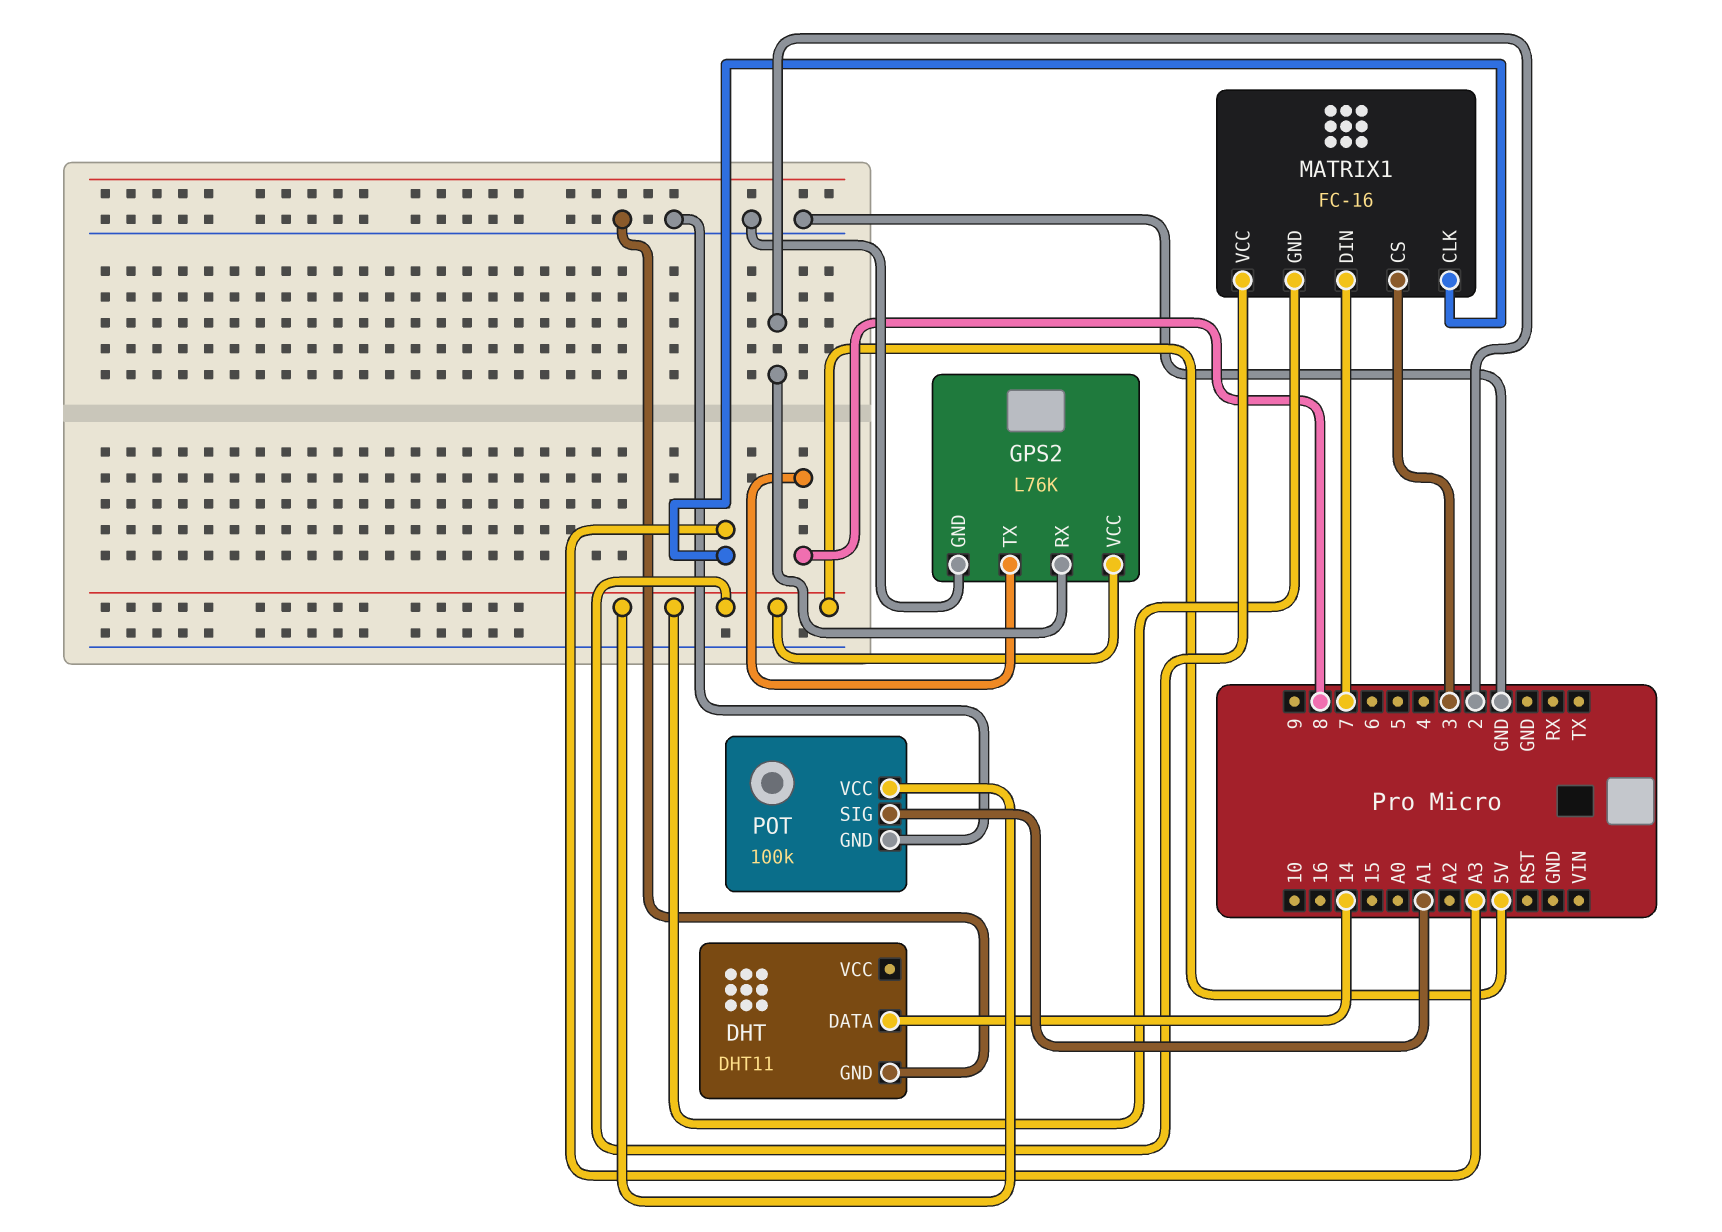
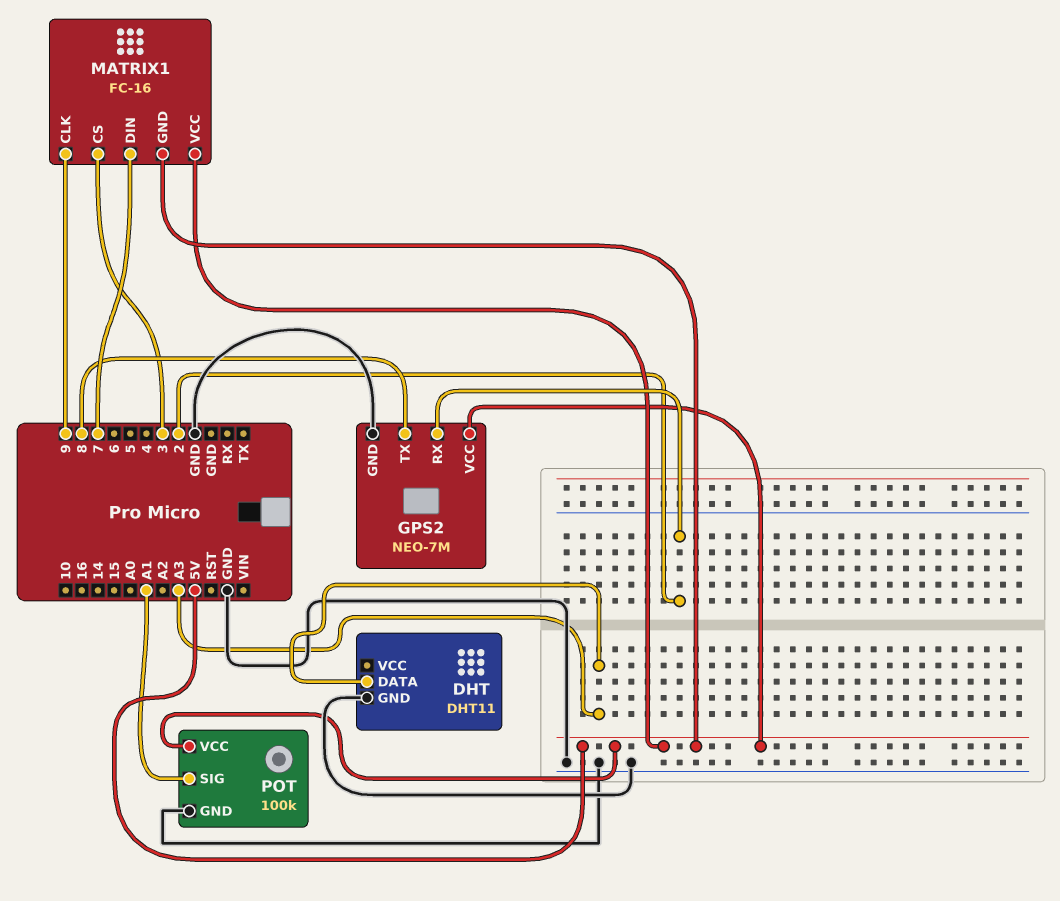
DHT pin DATA: 14 -> A3
GPS2: L76K -> NEO-7M
MATRIX1 pin CLK: A3 -> 9

